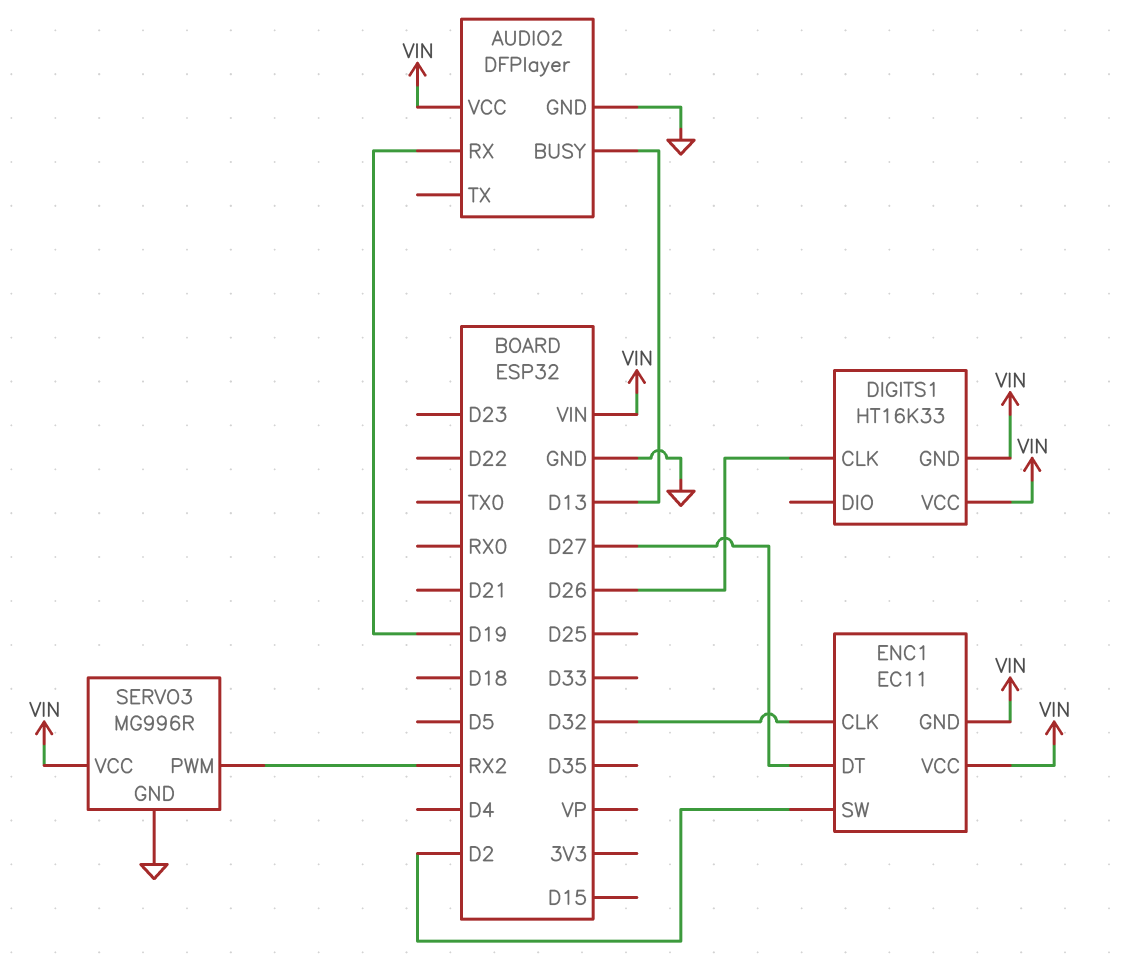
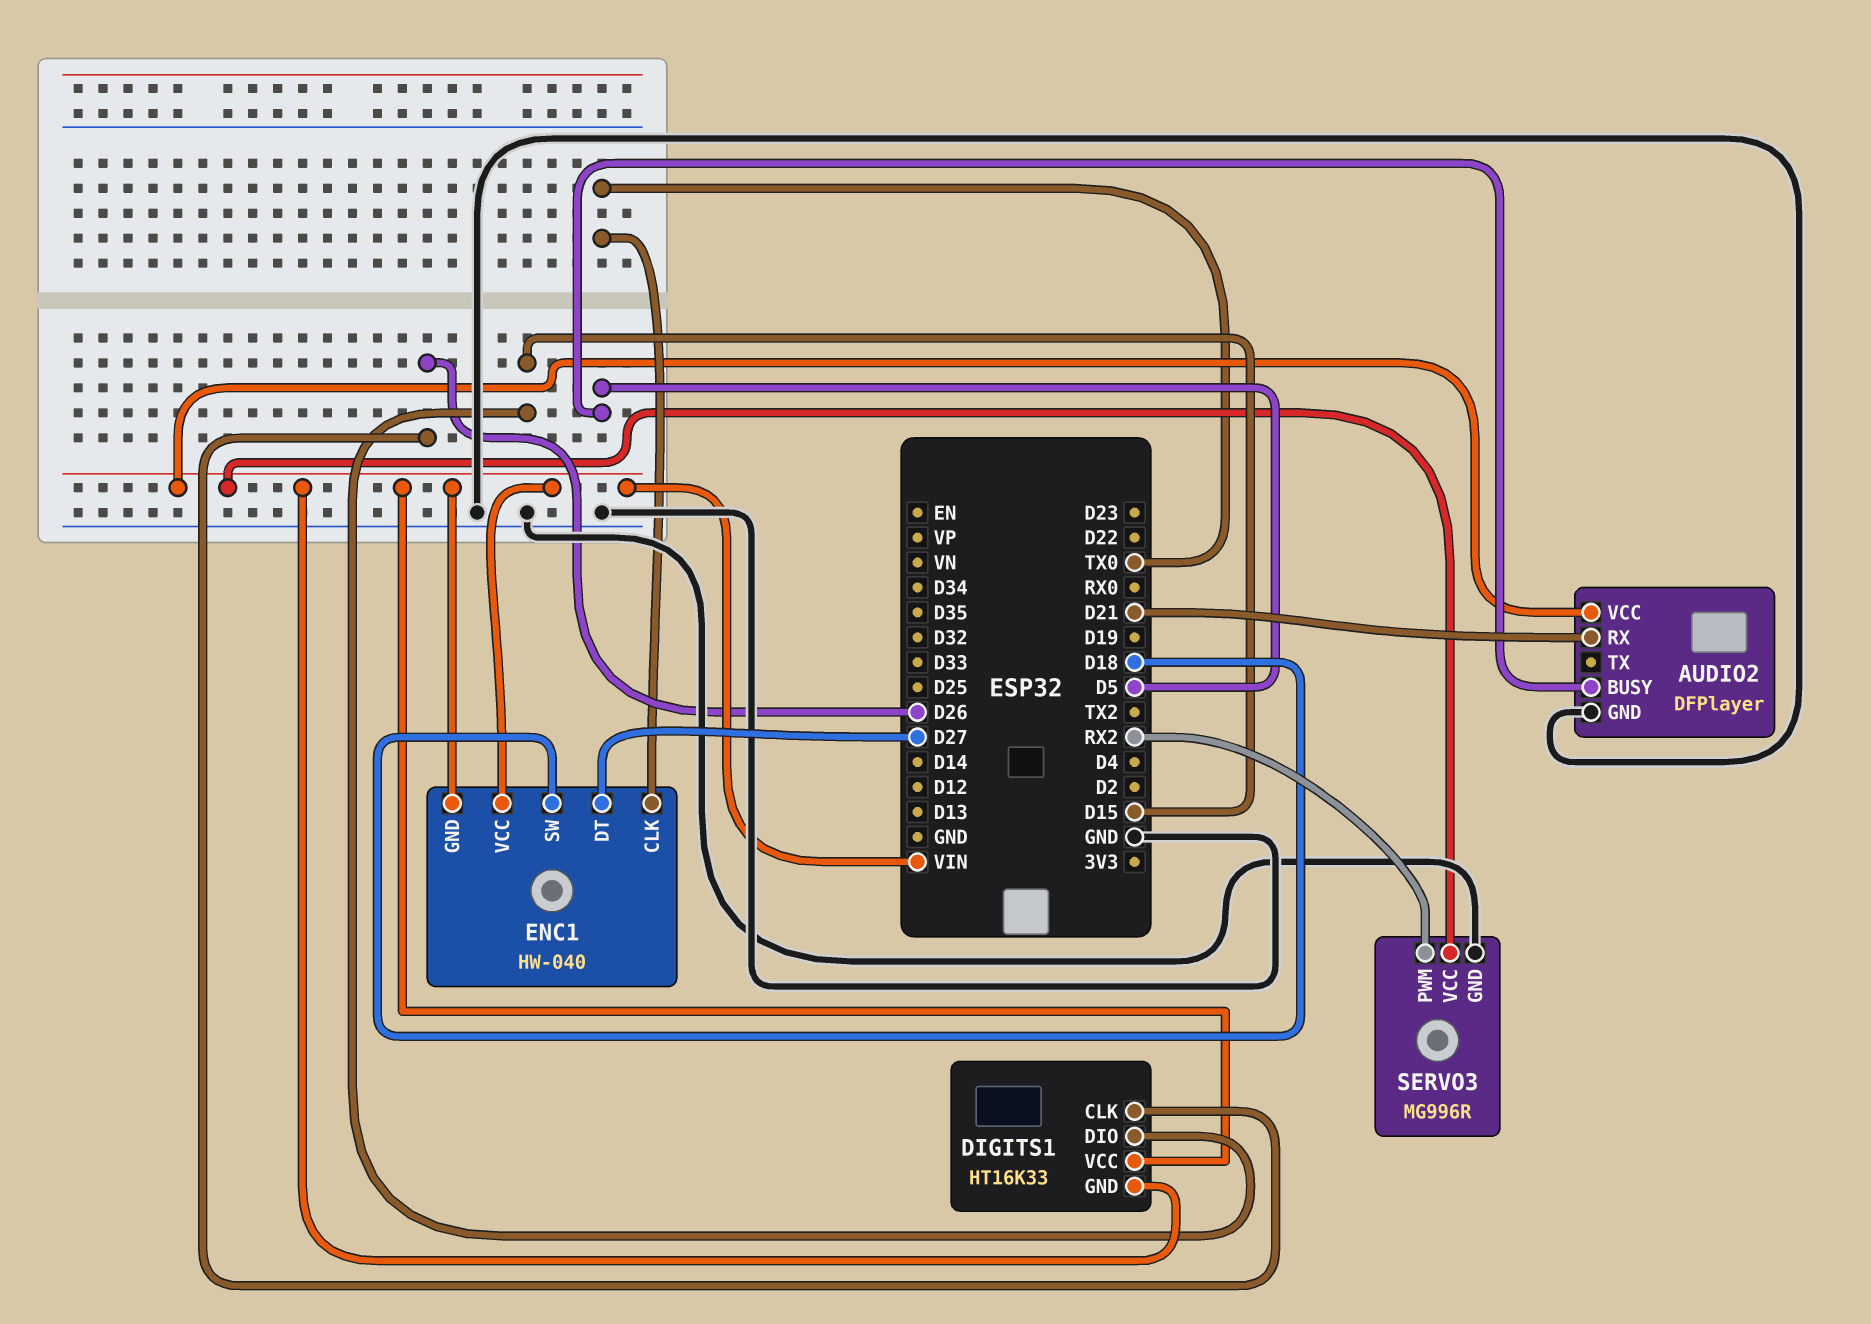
AUDIO2 pin BUSY: D13 -> D5
AUDIO2 pin RX: D19 -> D21
DIGITS1 pin DIO: none -> D15
ENC1: EC11 -> HW-040
ENC1 pin CLK: D32 -> TX0
ENC1 pin SW: D2 -> D18

